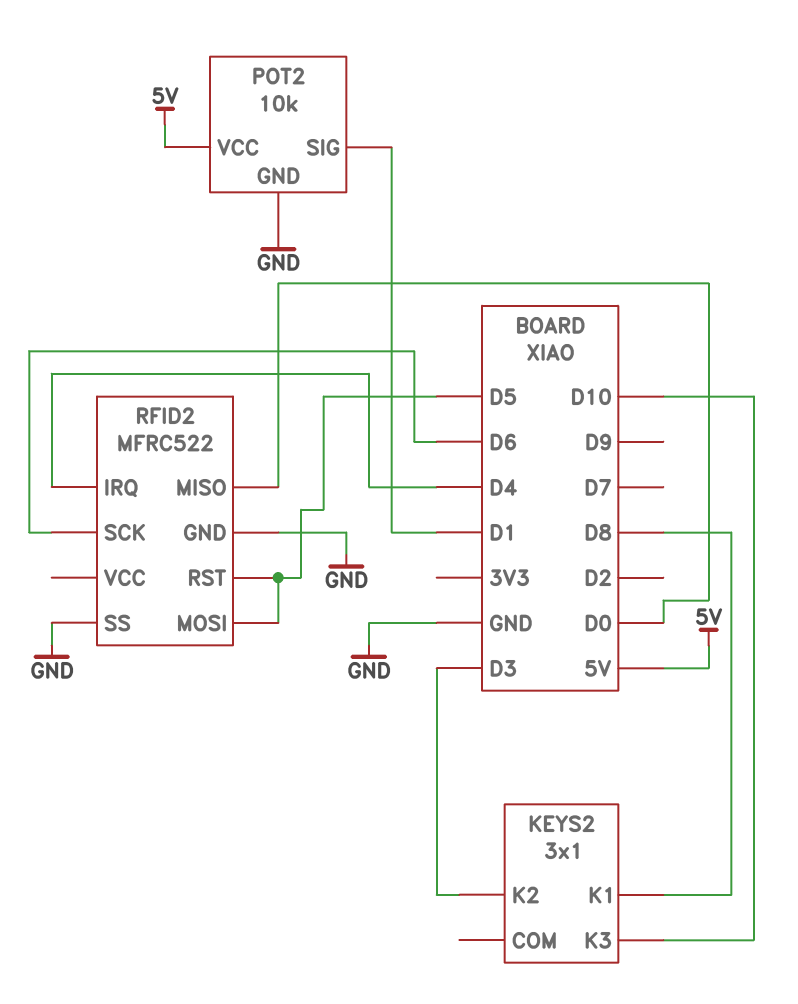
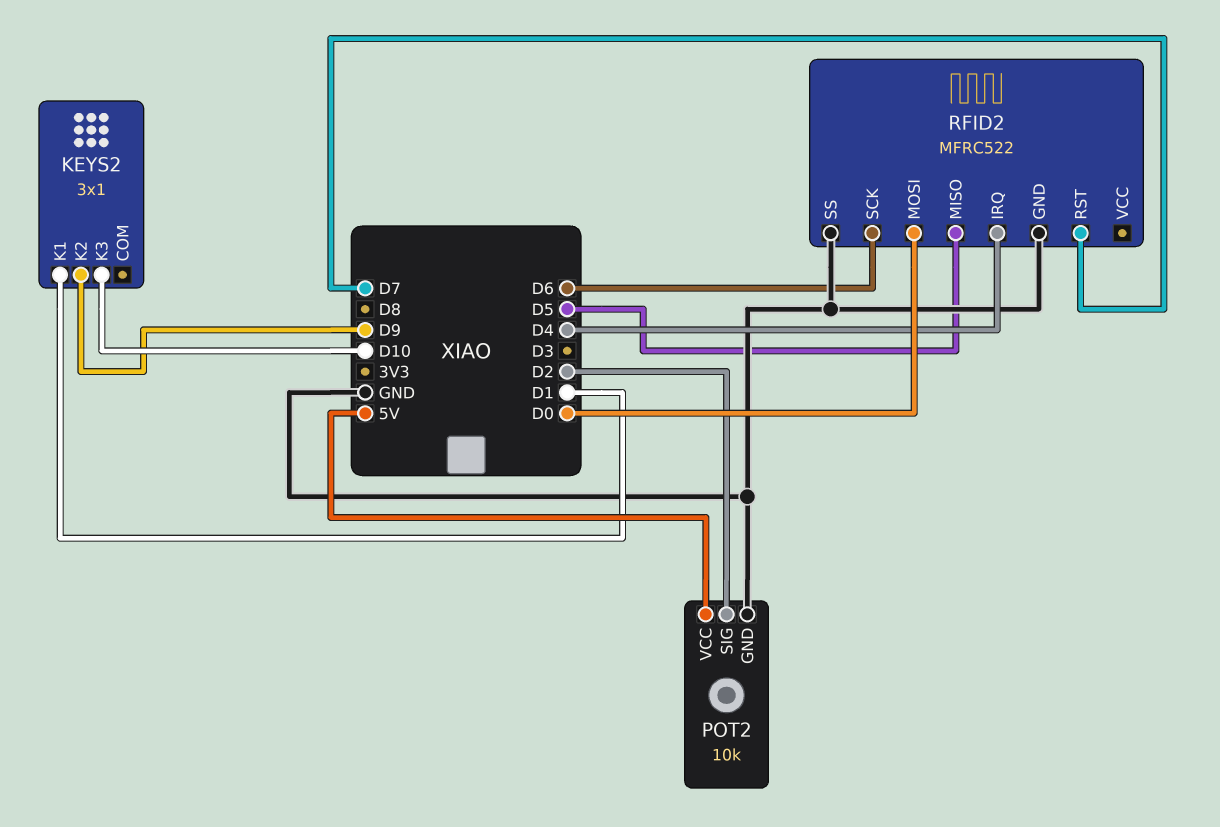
KEYS2 pin K1: D8 -> D1
KEYS2 pin K2: D3 -> D9
POT2 pin SIG: D1 -> D2
RFID2 pin MISO: D0 -> D5
RFID2 pin MOSI: D5 -> D0
RFID2 pin RST: D5 -> D7

